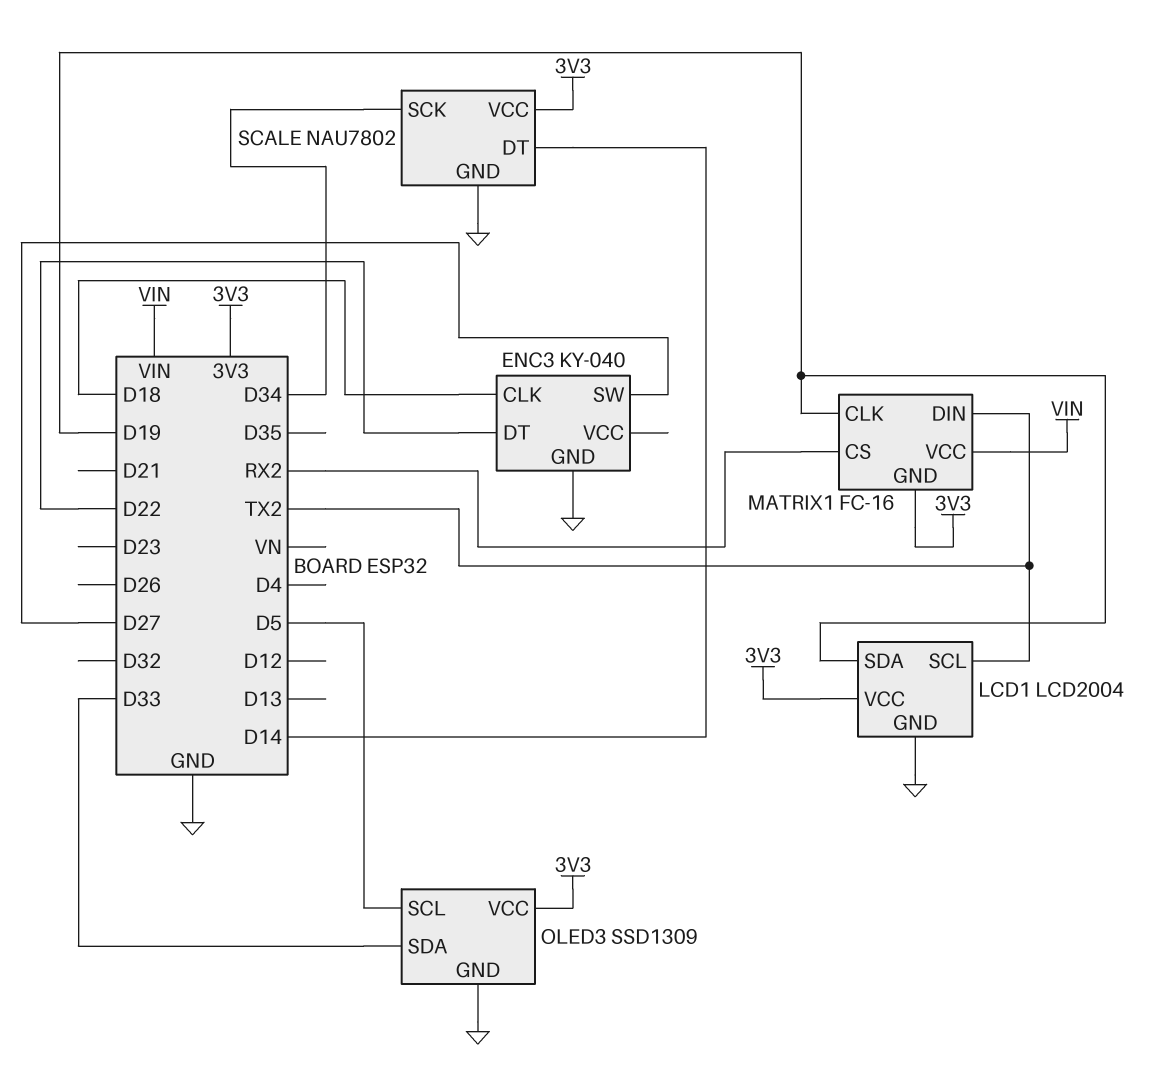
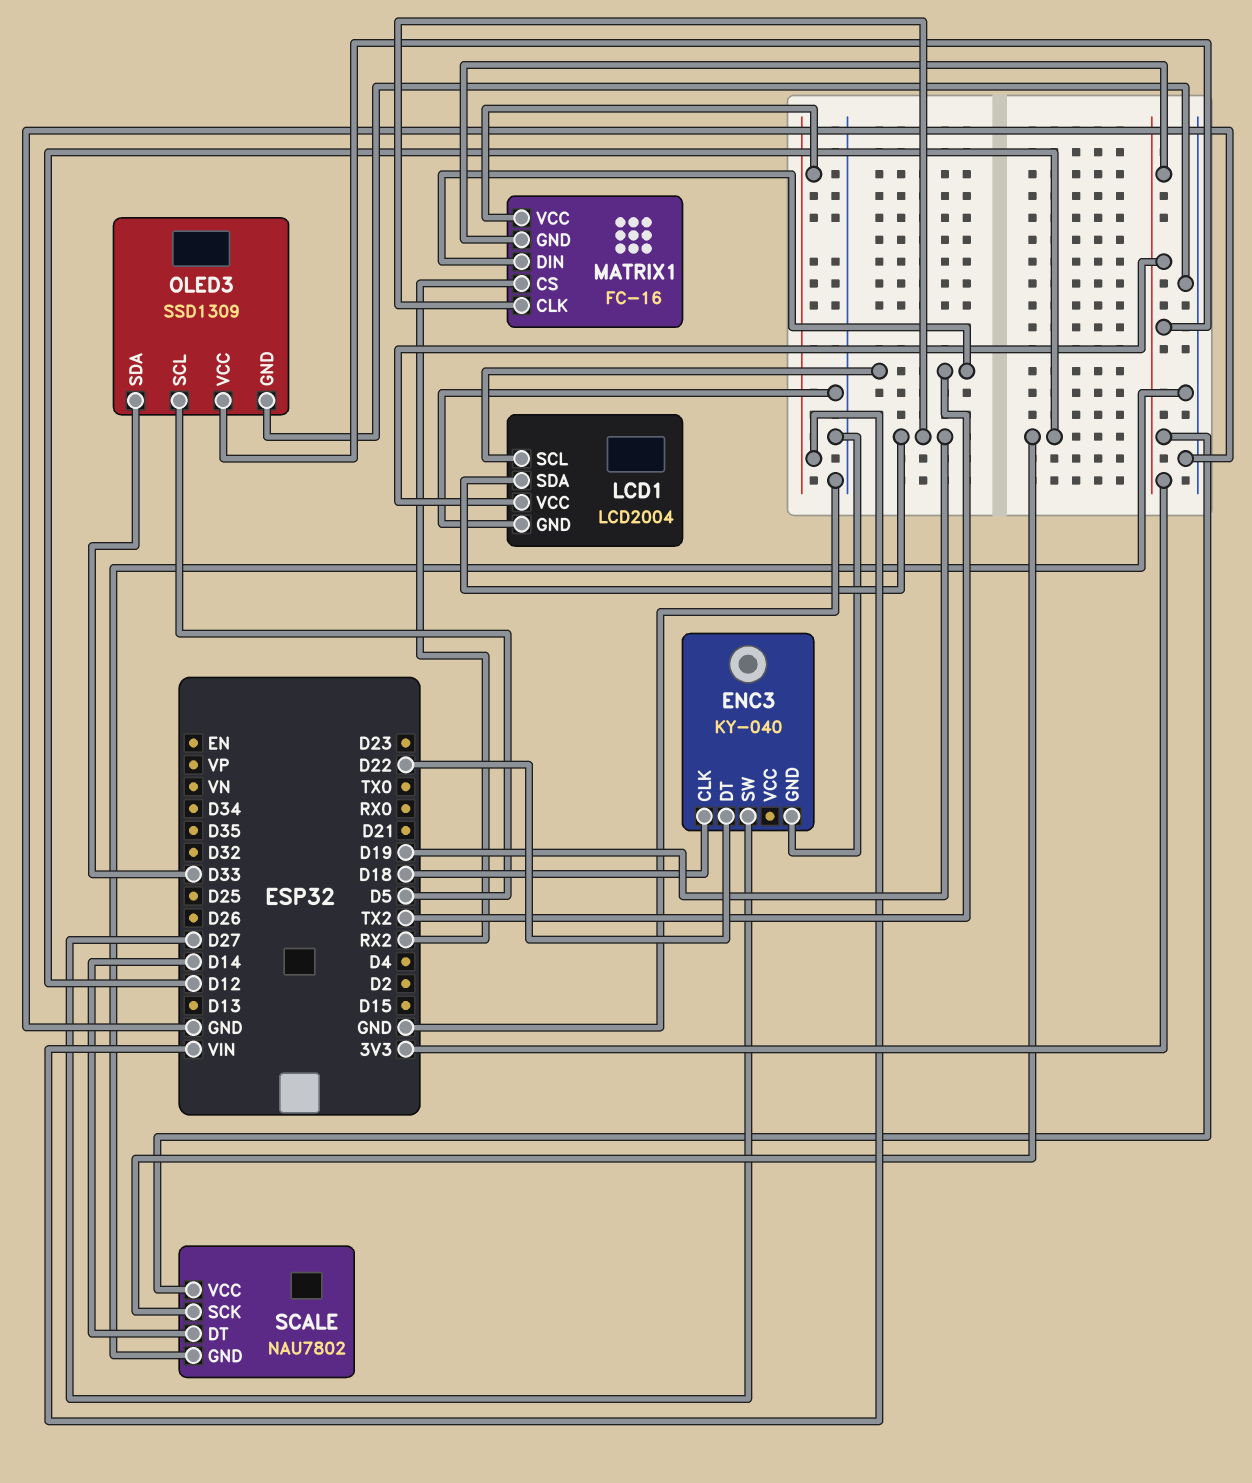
SCALE pin SCK: D34 -> D12

